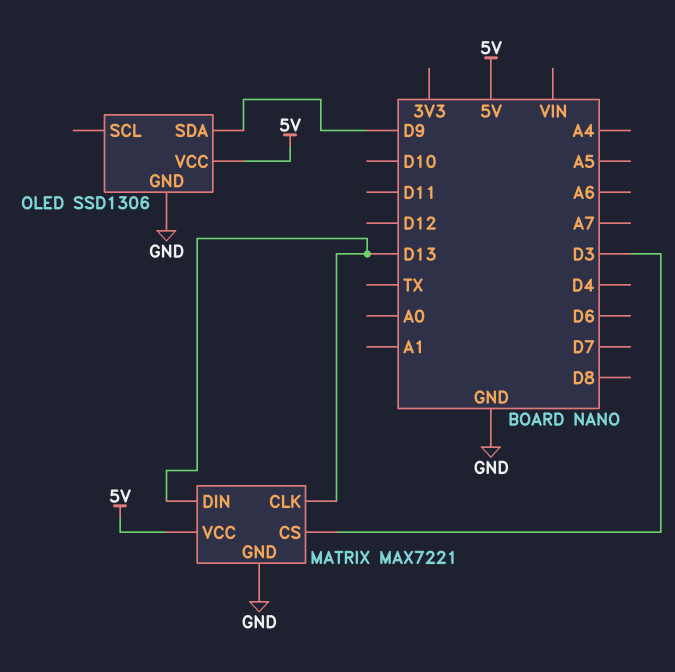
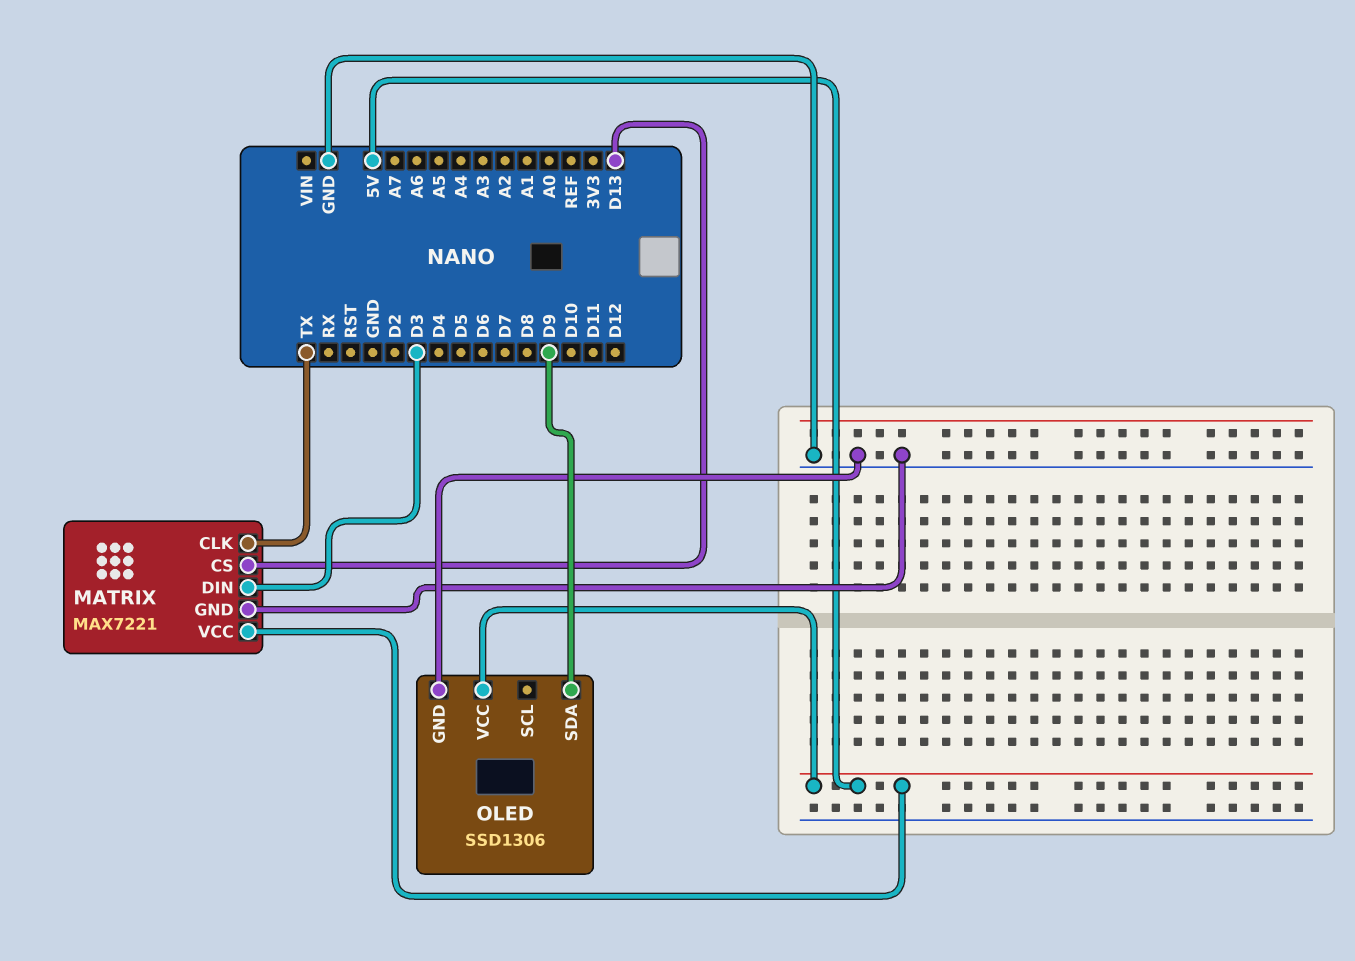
MATRIX pin CLK: D13 -> TX
MATRIX pin CS: D3 -> D13
MATRIX pin DIN: D13 -> D3

